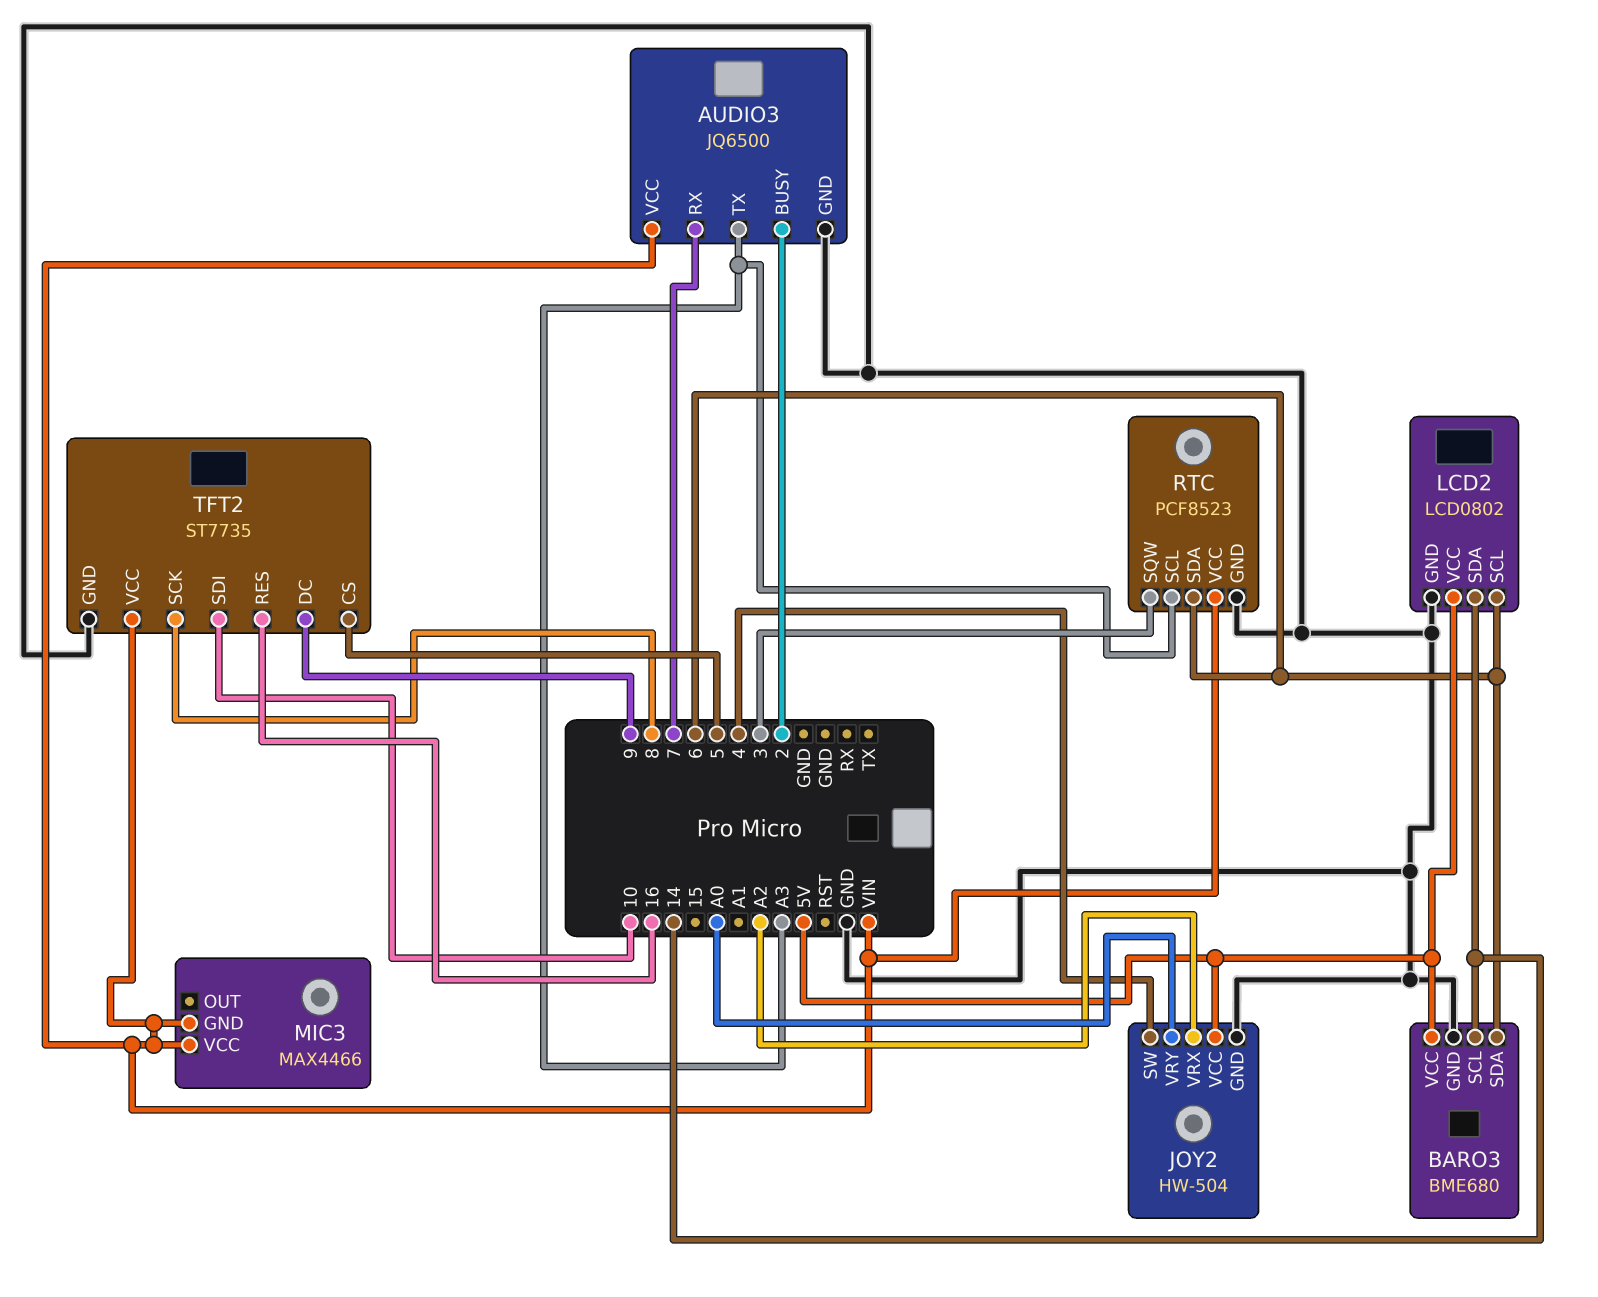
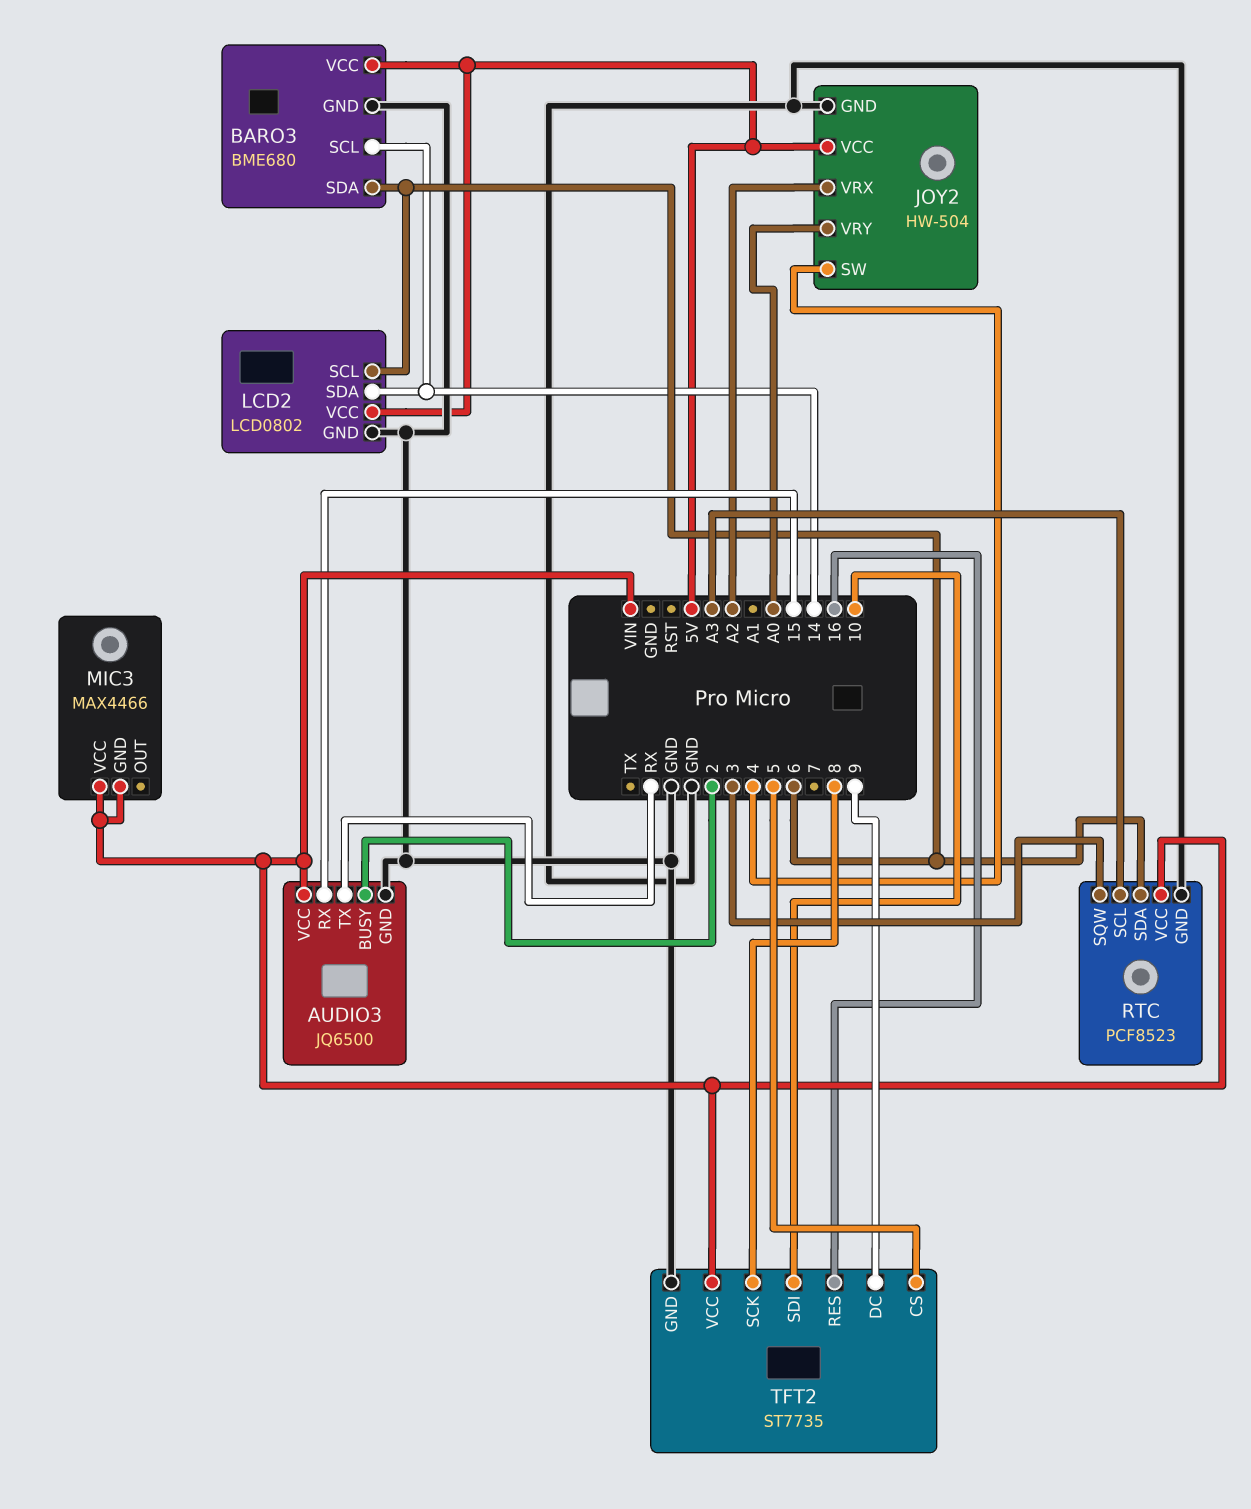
AUDIO3 pin RX: 7 -> 15
AUDIO3 pin TX: A3 -> RX

